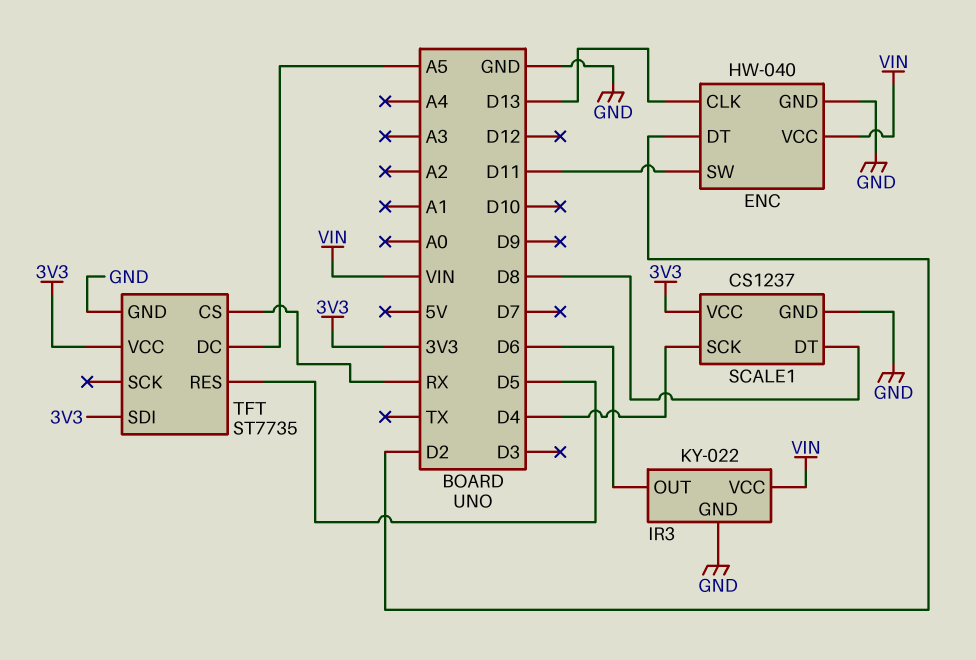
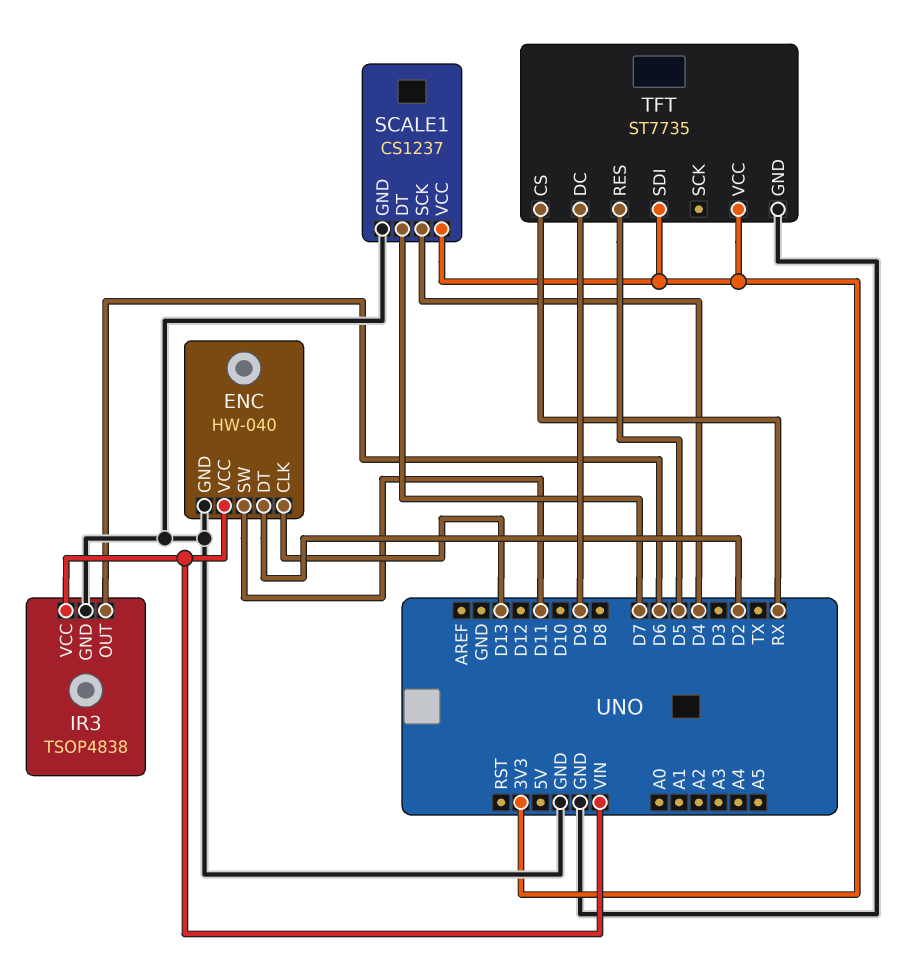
IR3: KY-022 -> TSOP4838
SCALE1 pin DT: D8 -> D7
TFT pin DC: A5 -> D9

